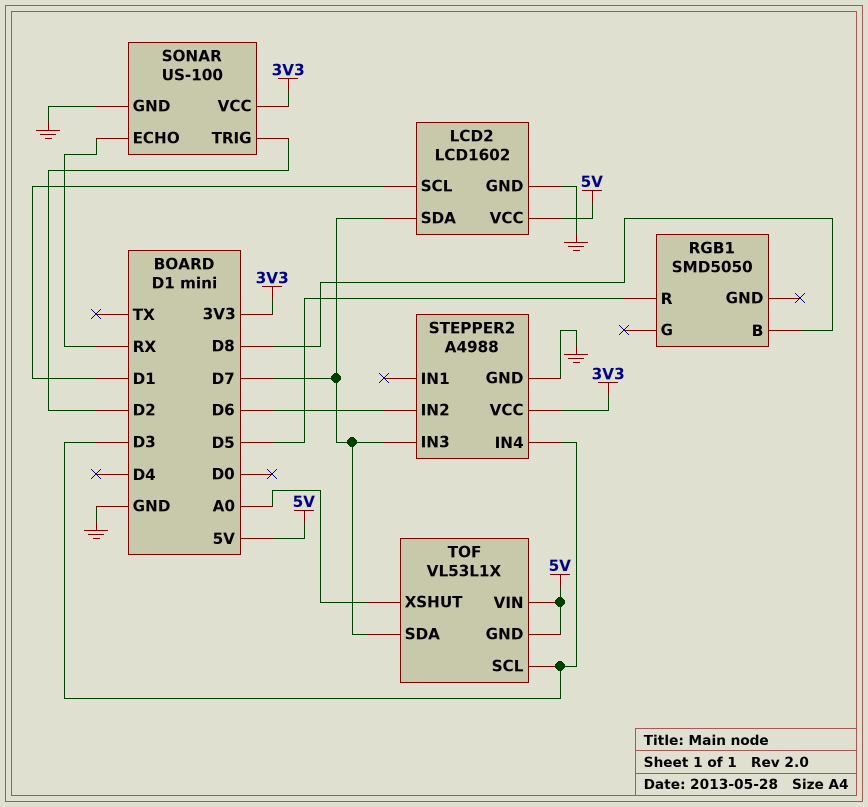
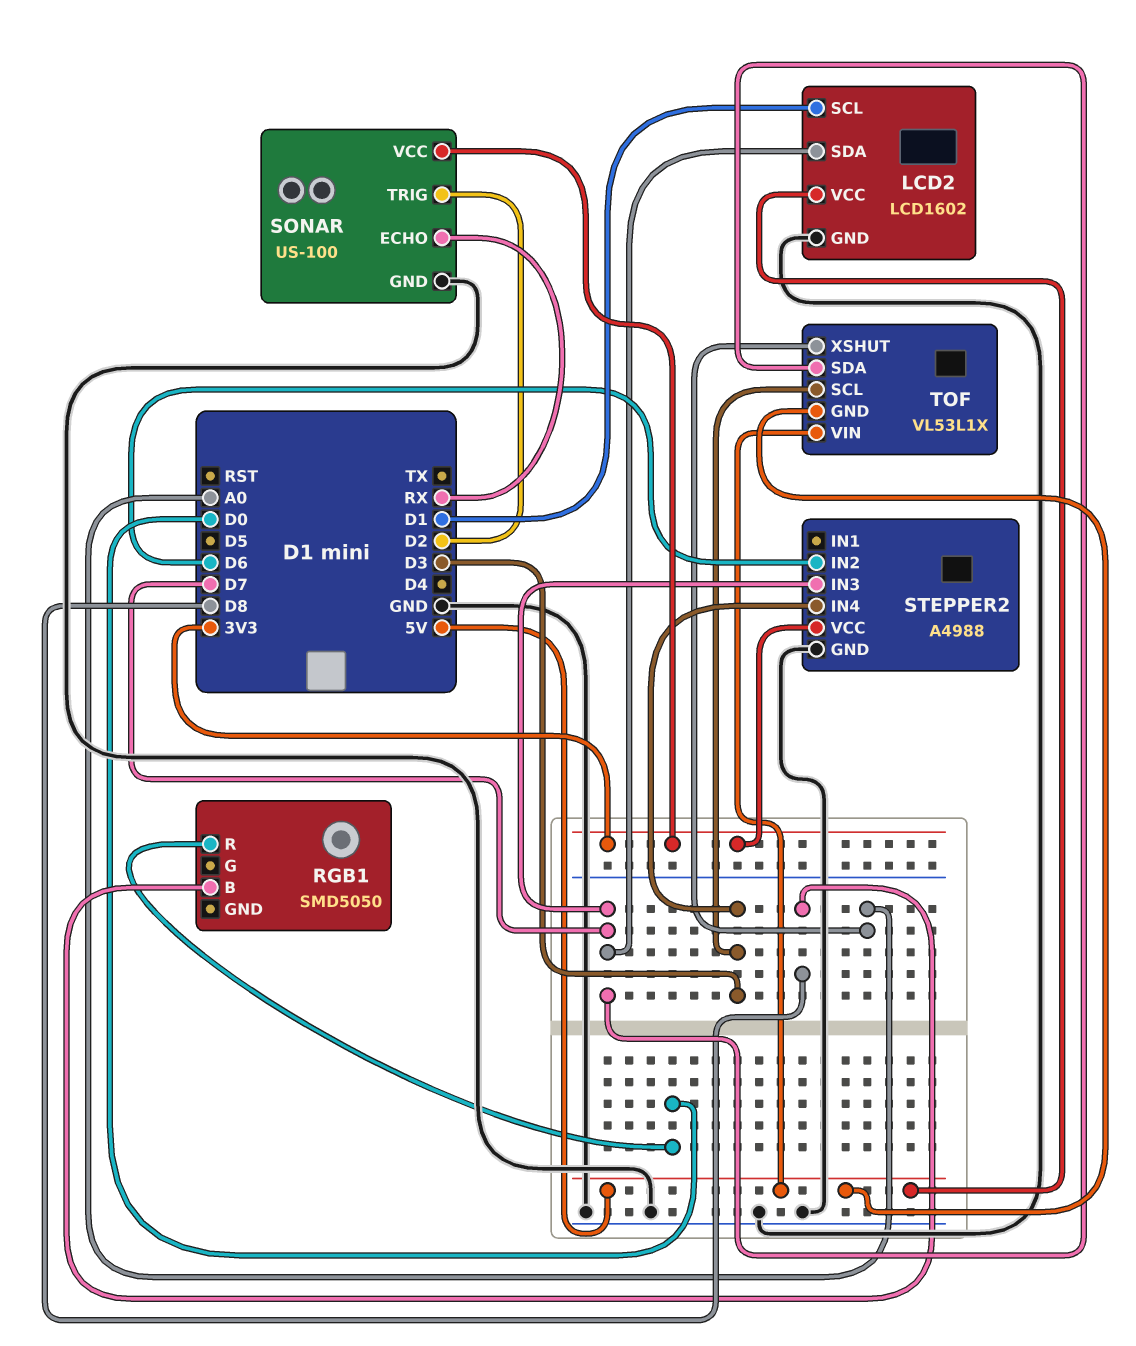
RGB1 pin R: D5 -> D0

